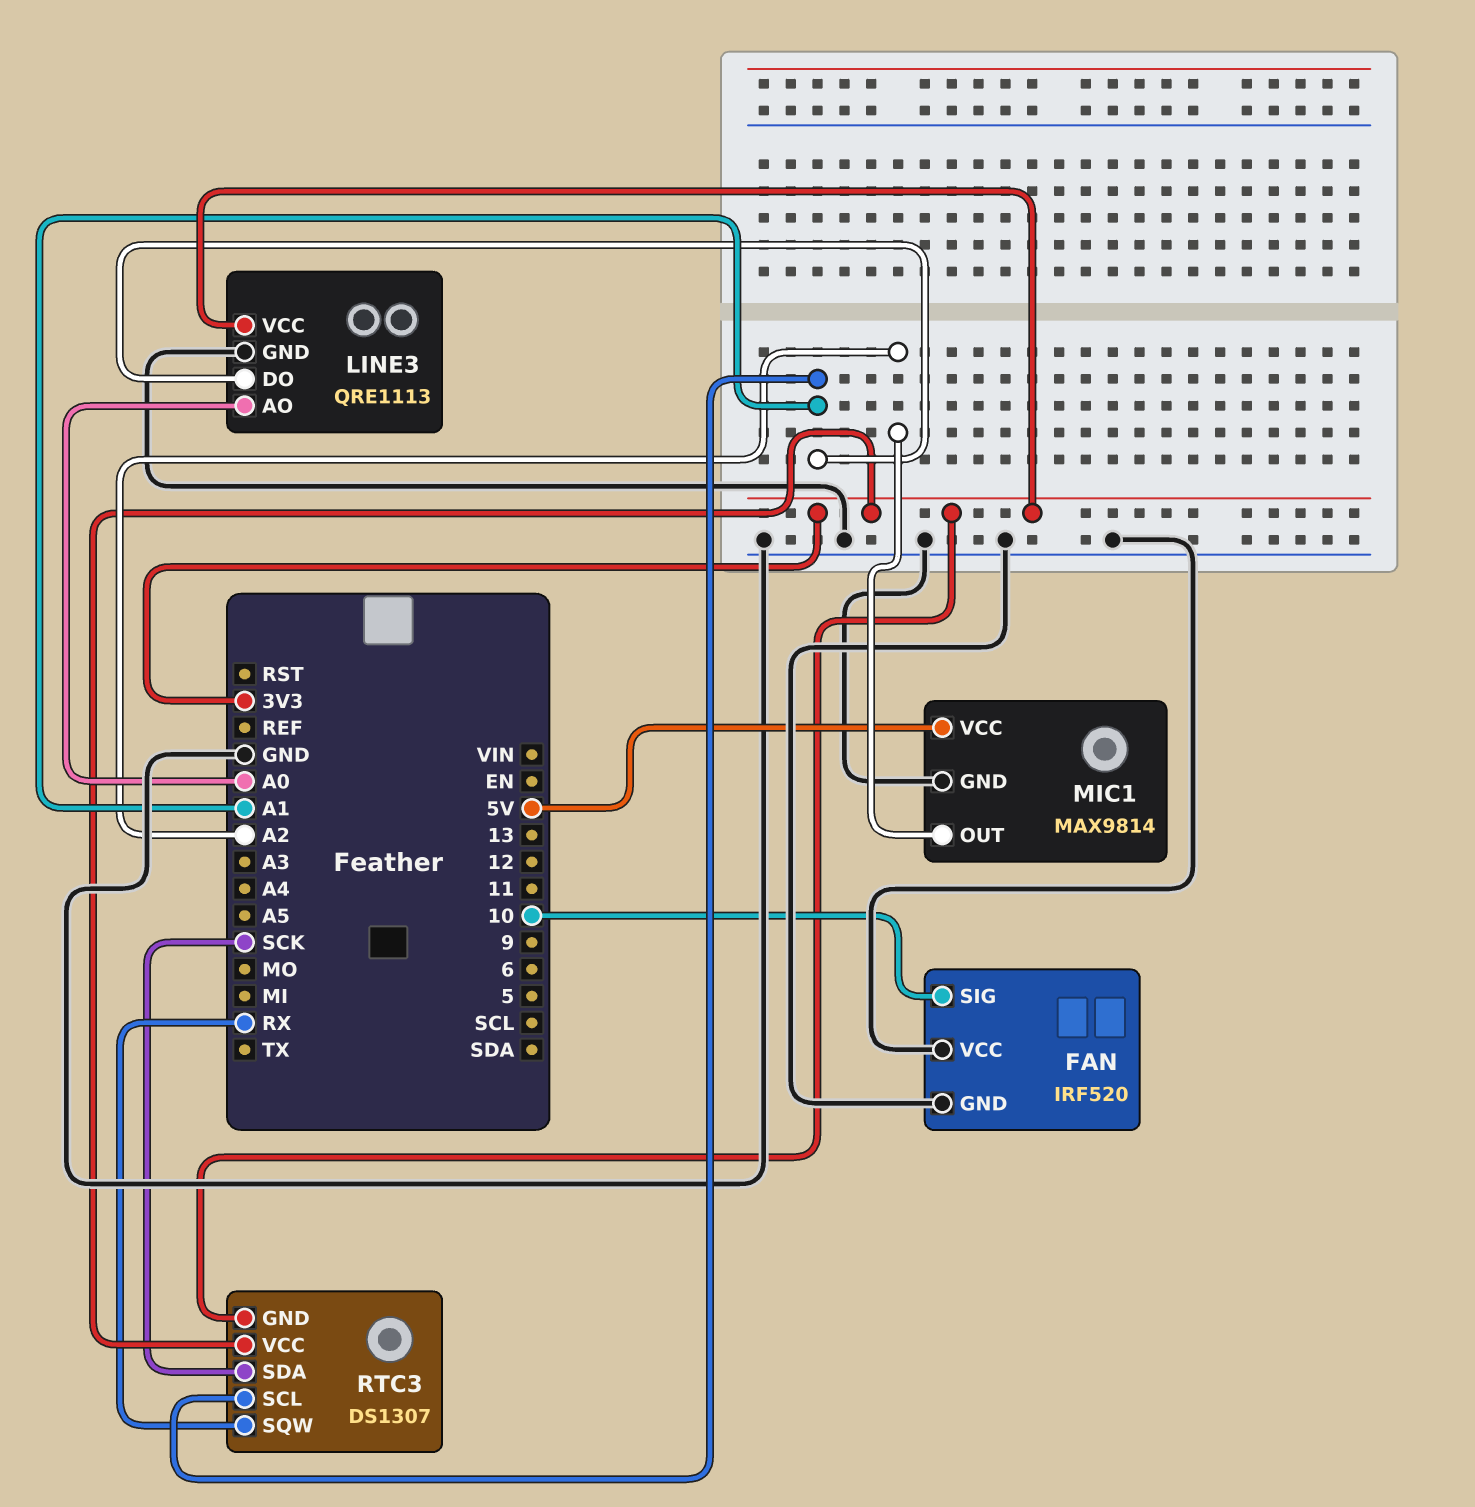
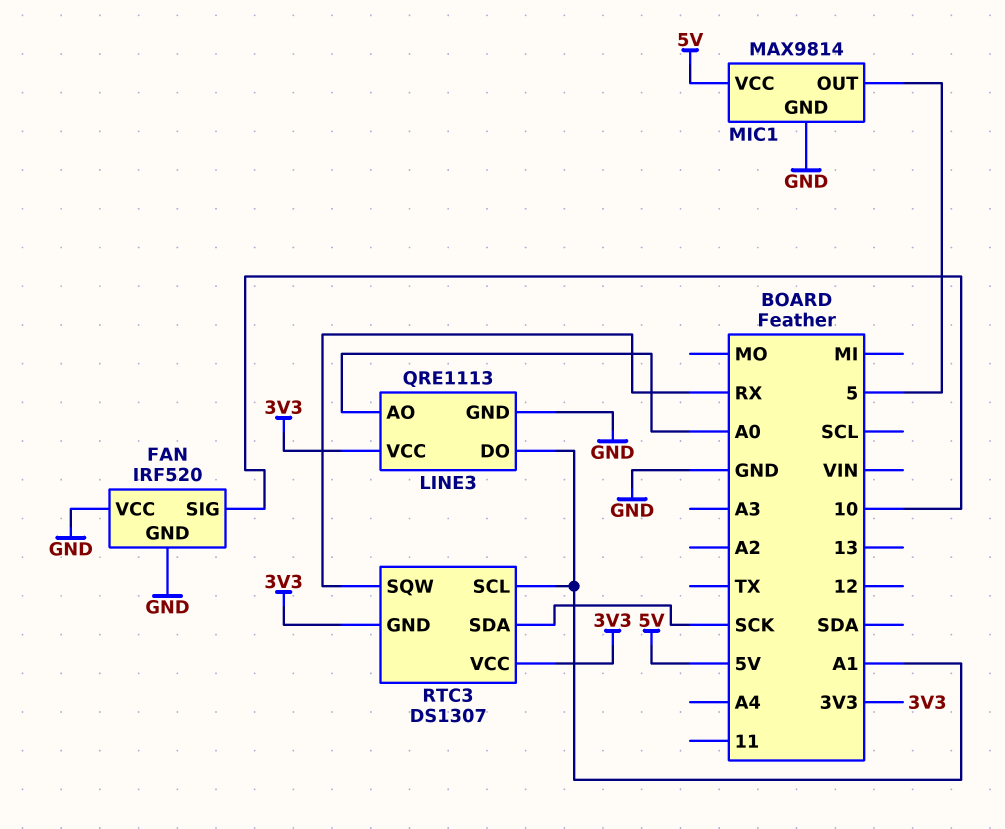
MIC1 pin OUT: A2 -> 5

